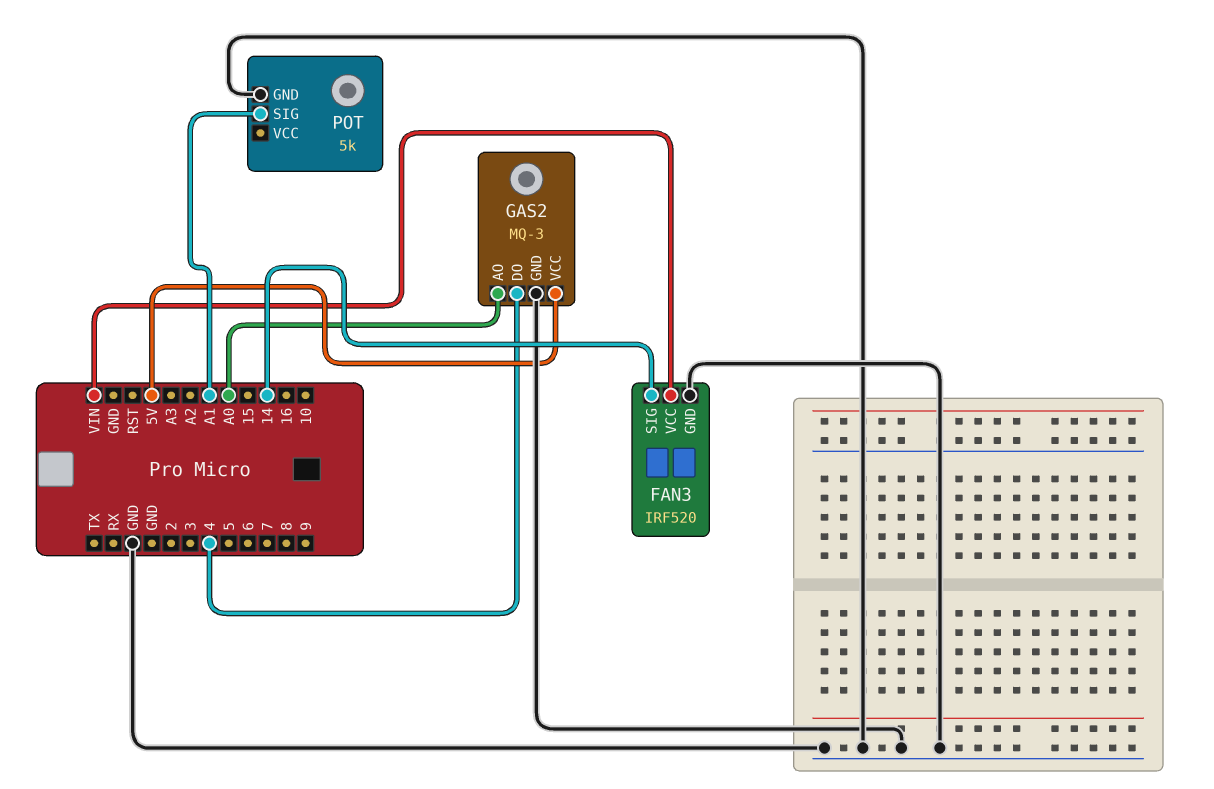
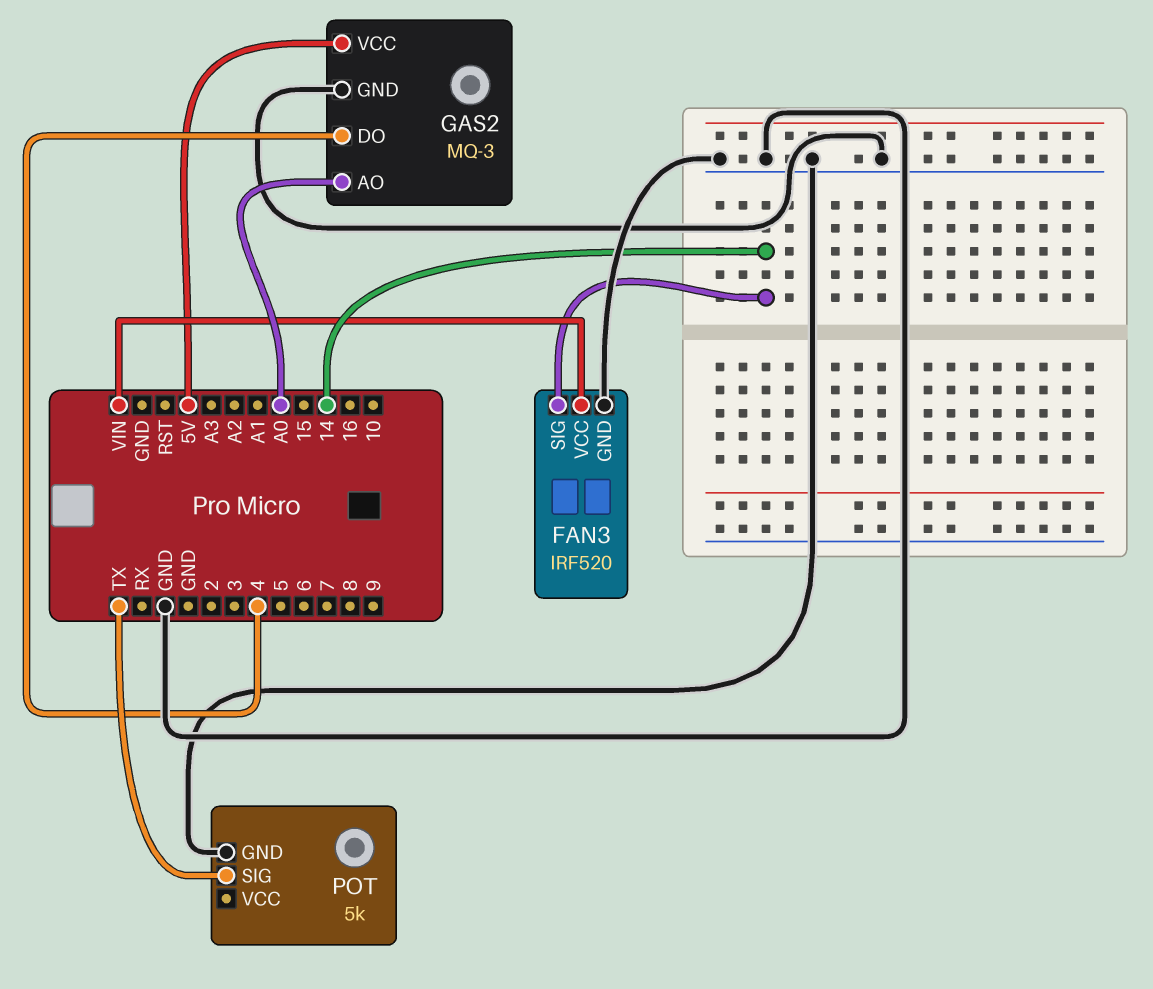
POT pin SIG: A1 -> TX

